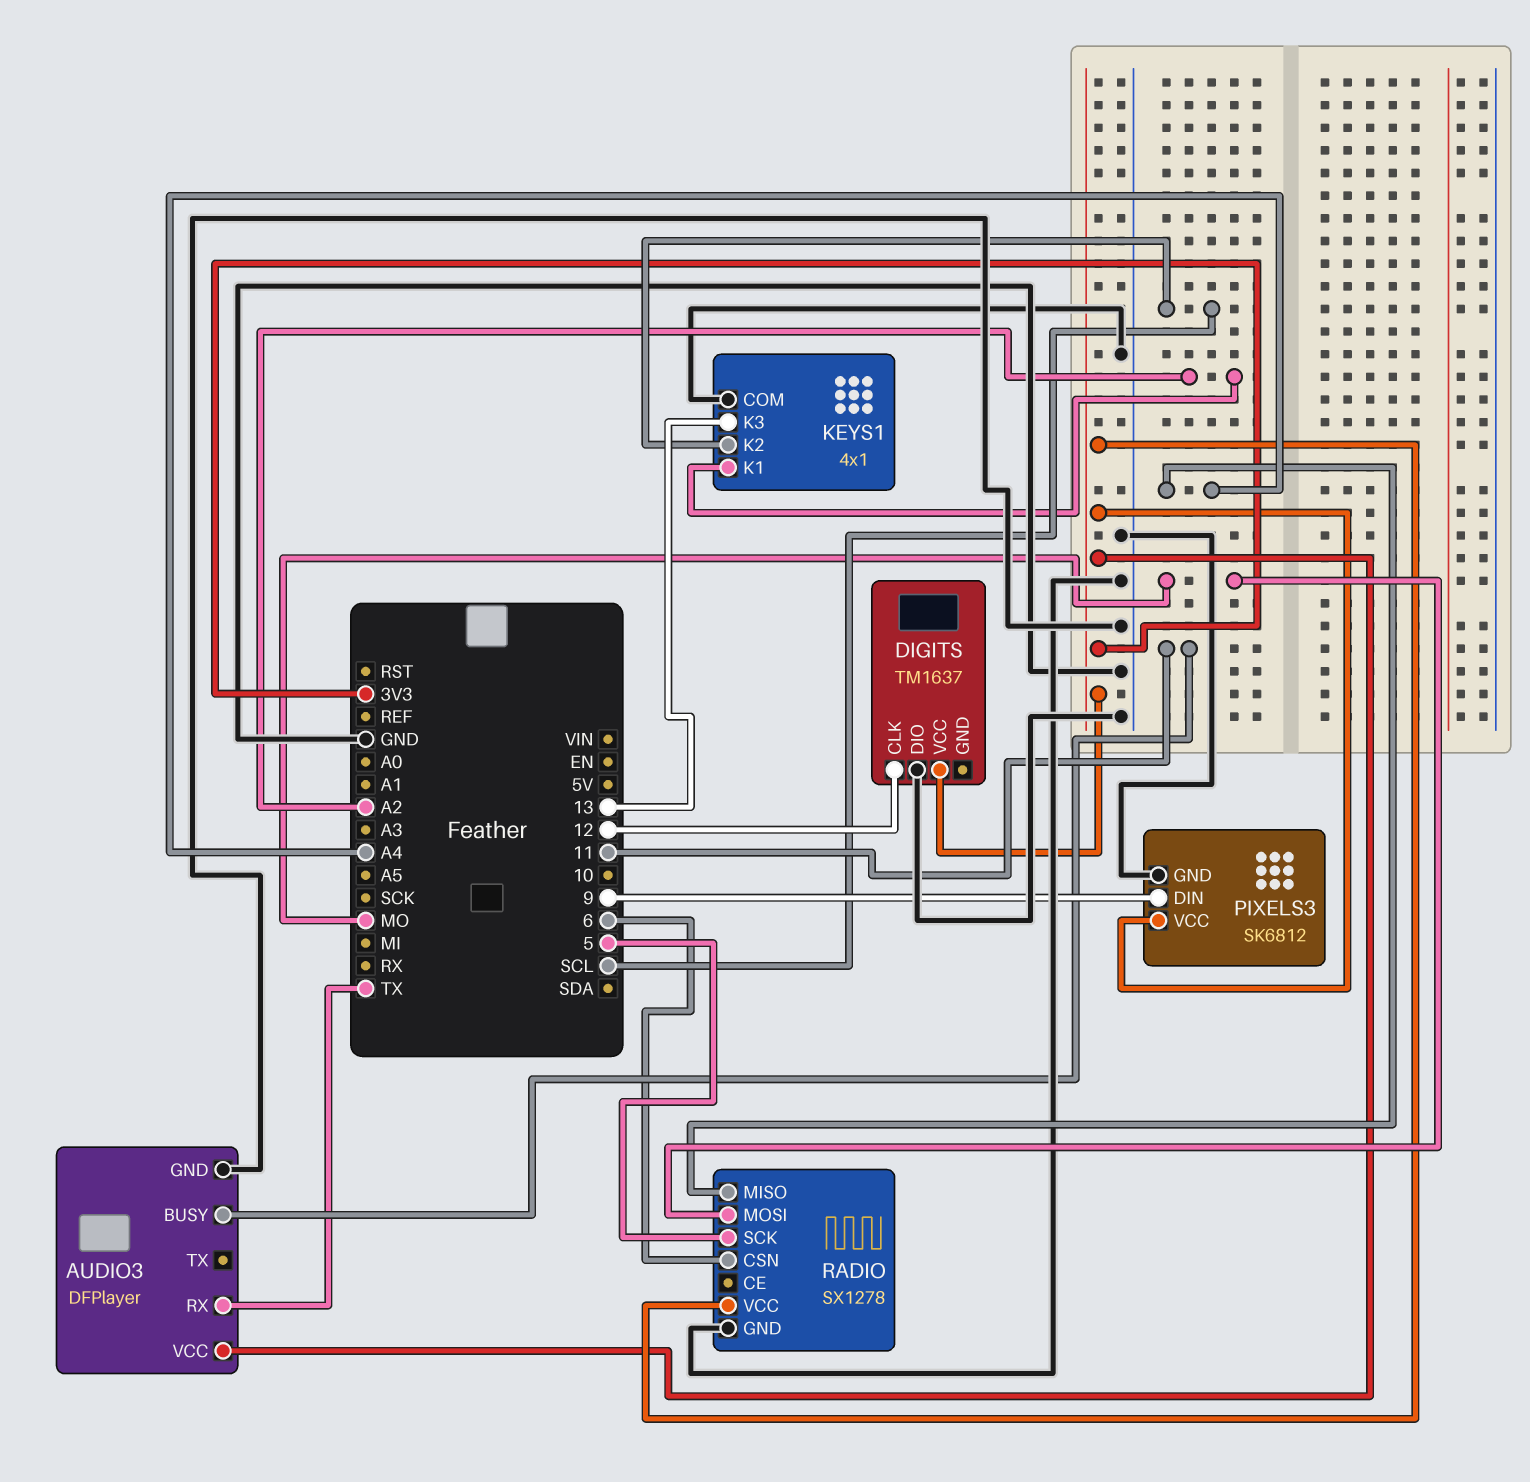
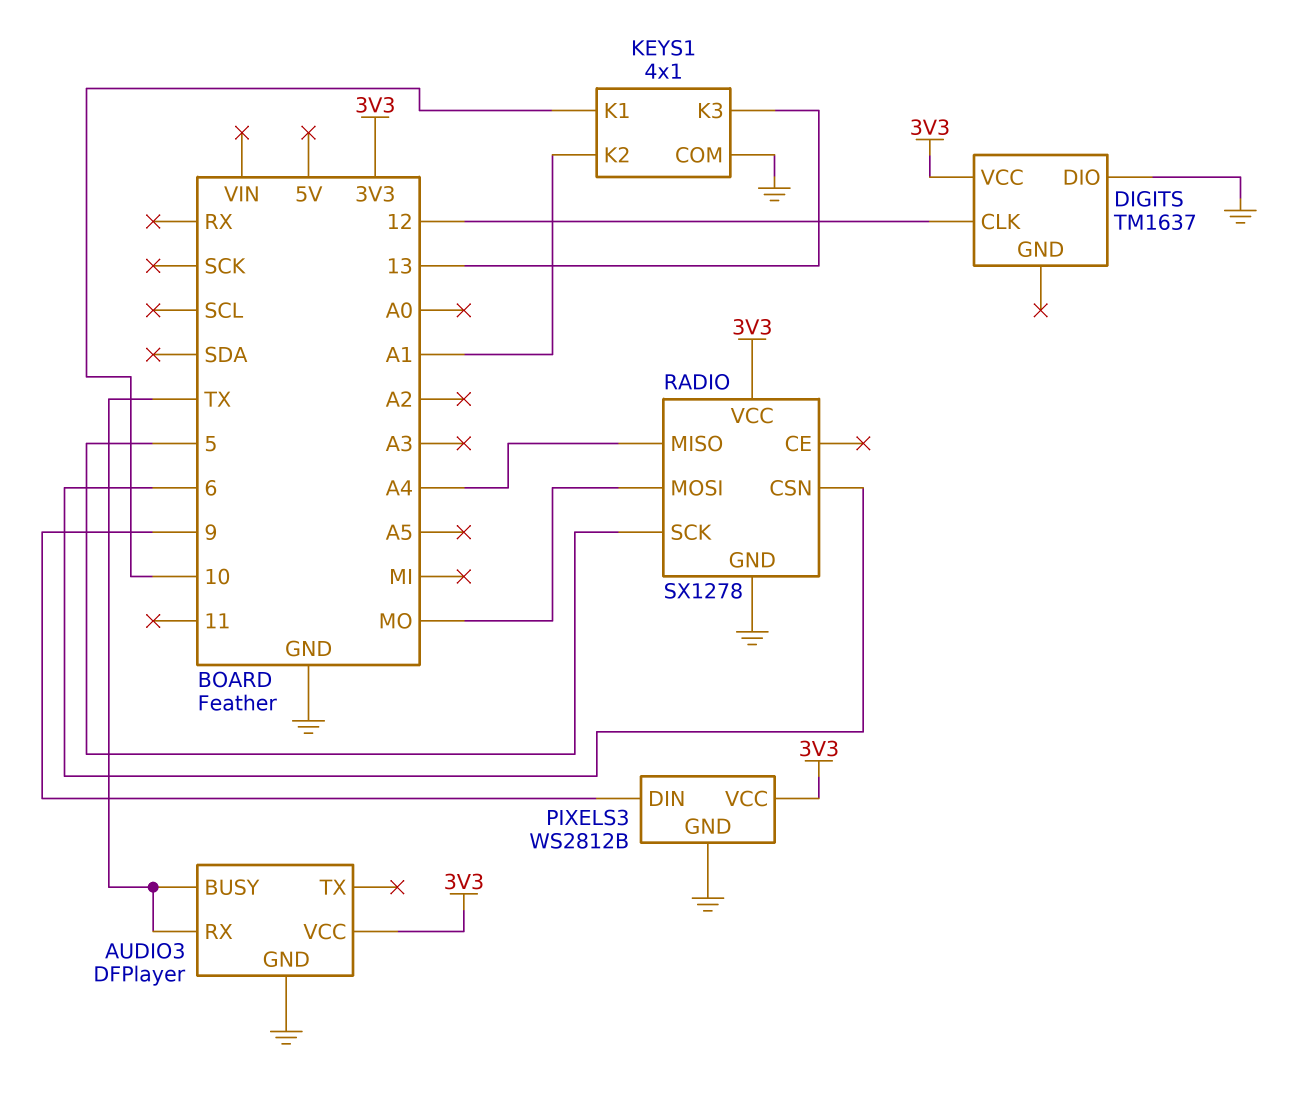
AUDIO3 pin BUSY: 11 -> TX
KEYS1 pin K1: A2 -> 10
KEYS1 pin K2: SCL -> A1
PIXELS3: SK6812 -> WS2812B

